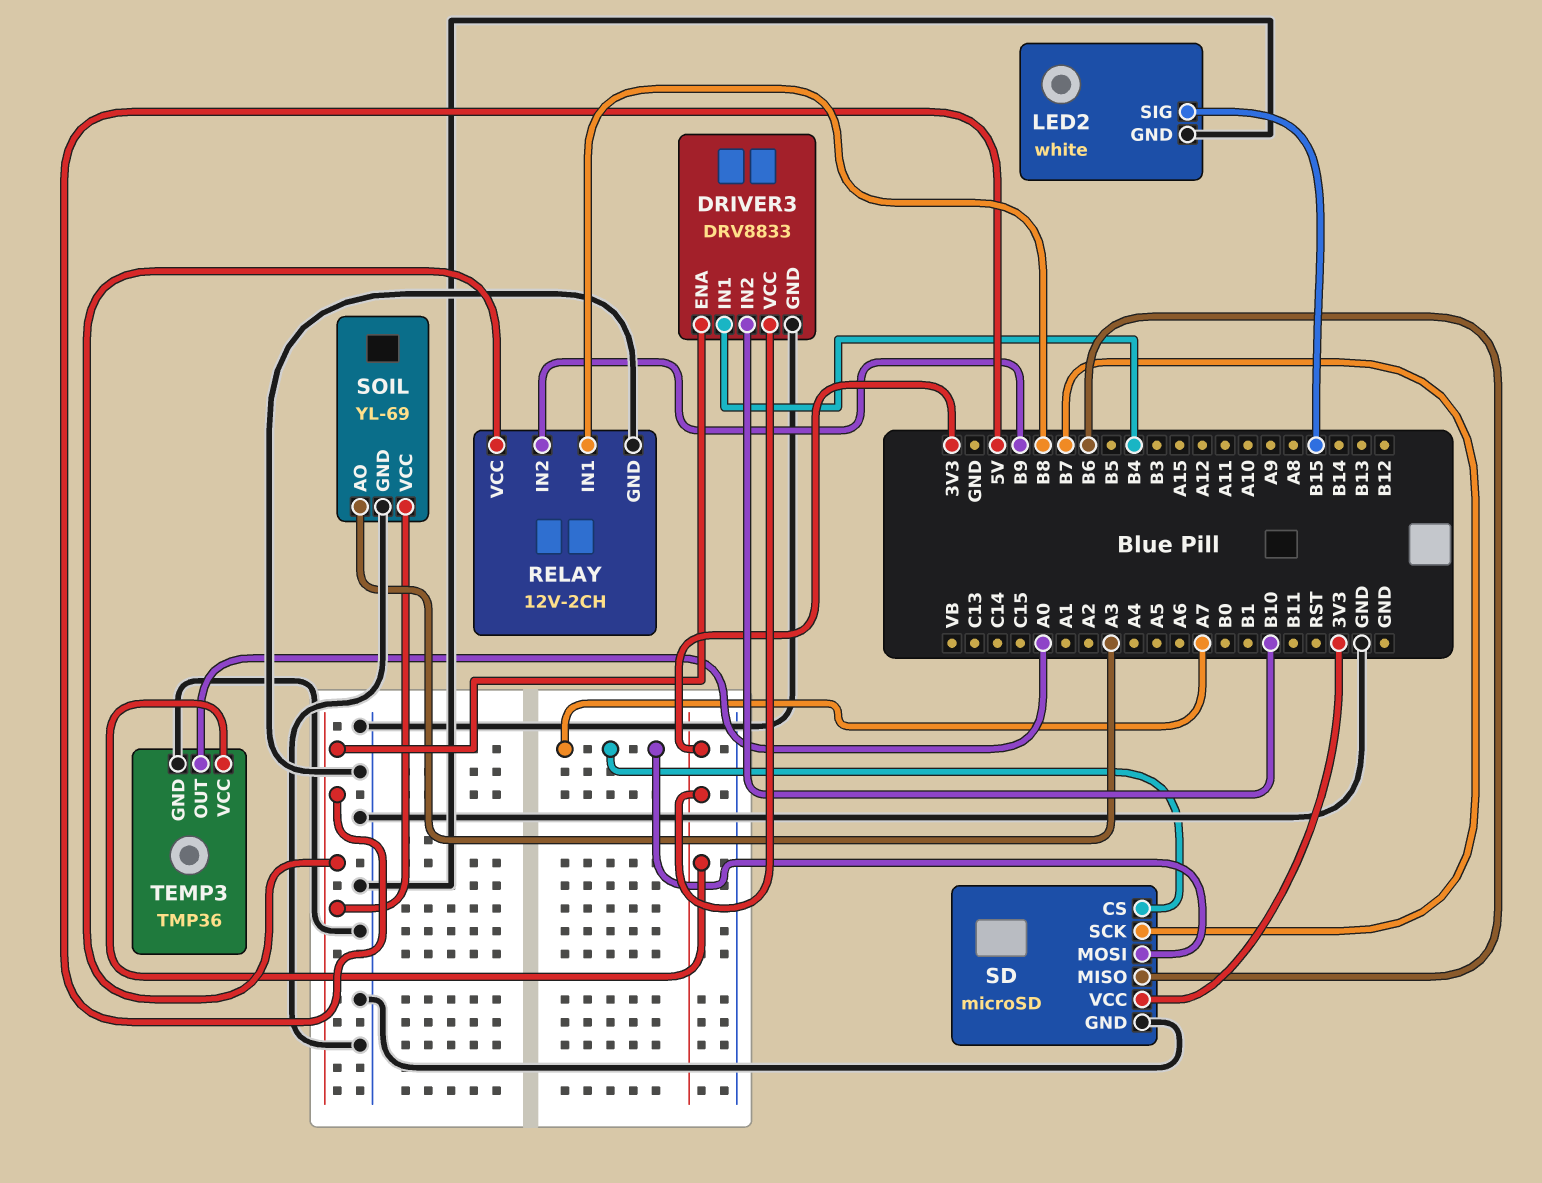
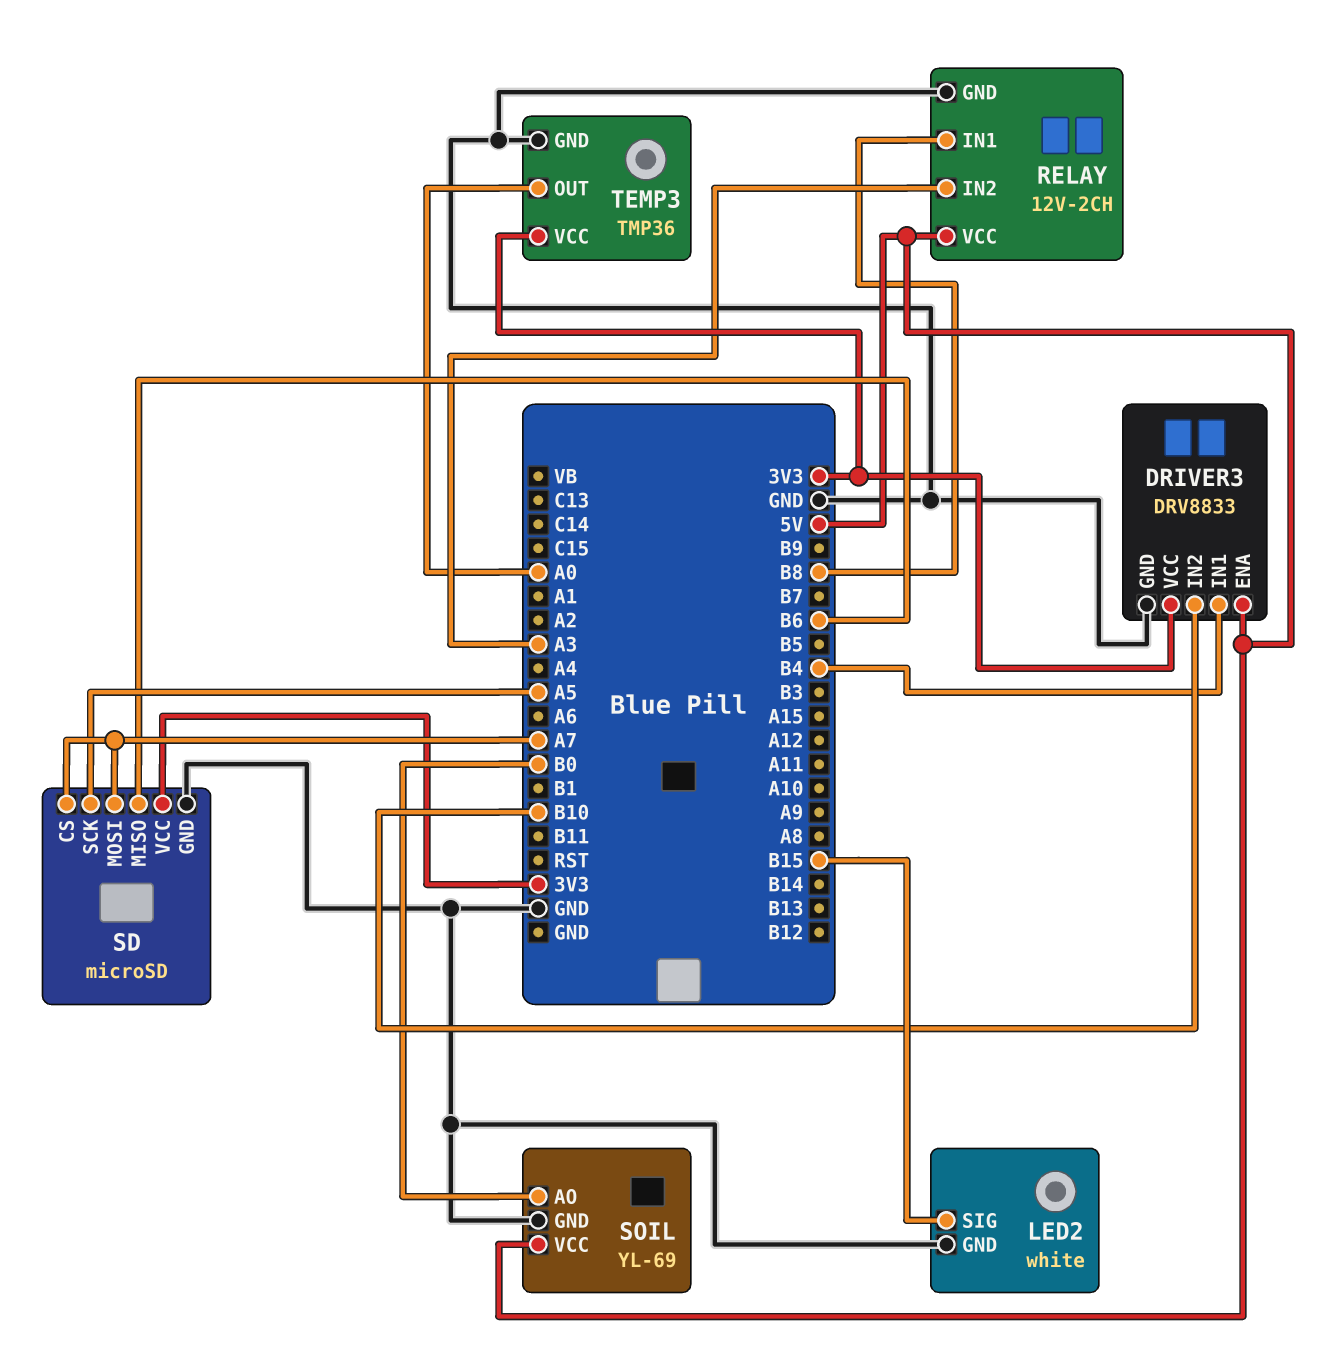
RELAY pin IN2: B9 -> A3
SD pin SCK: B7 -> A5
SOIL pin AO: A3 -> B0

